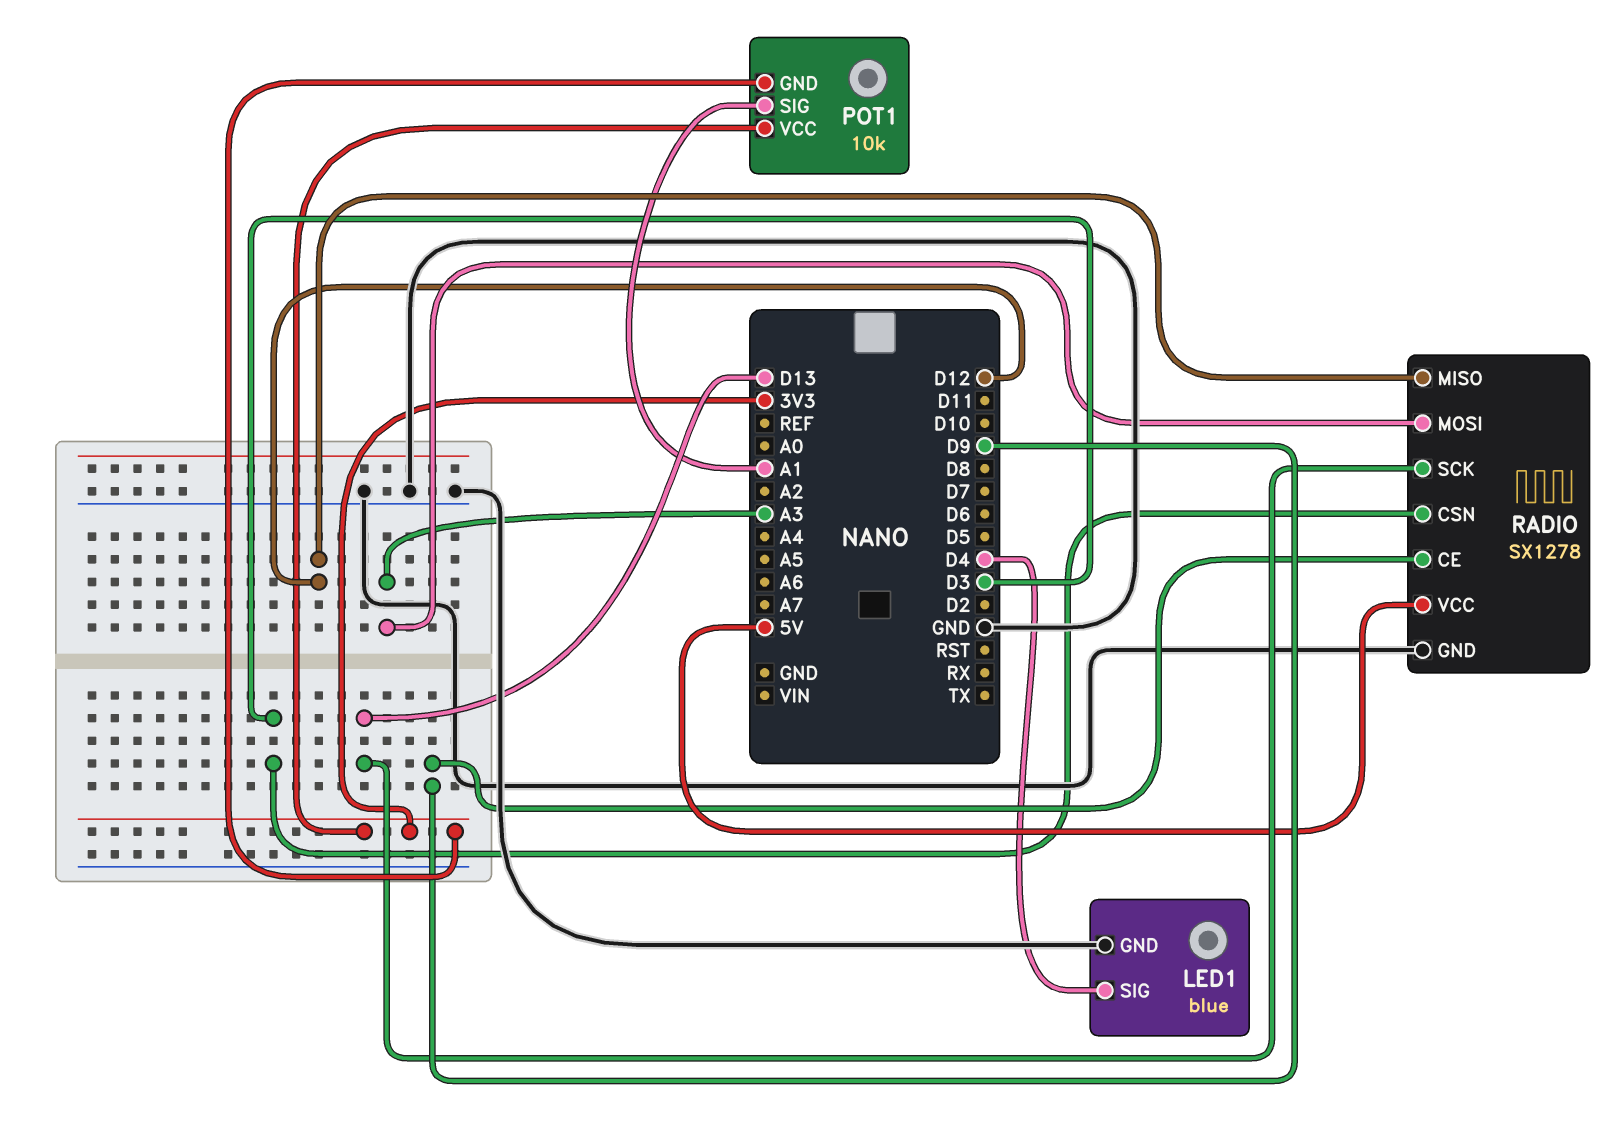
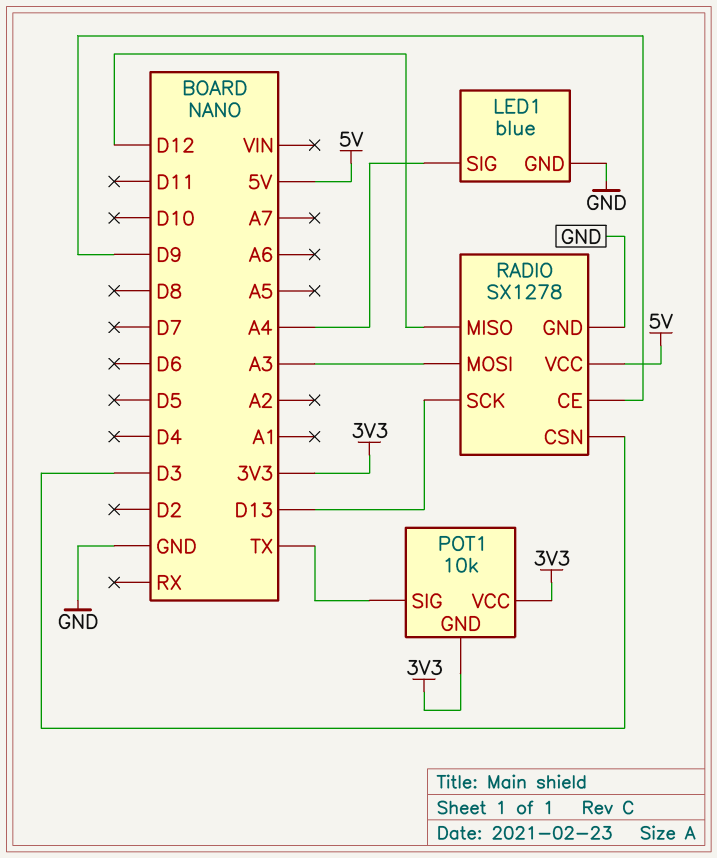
LED1 pin SIG: D4 -> A4
POT1 pin SIG: A1 -> TX

